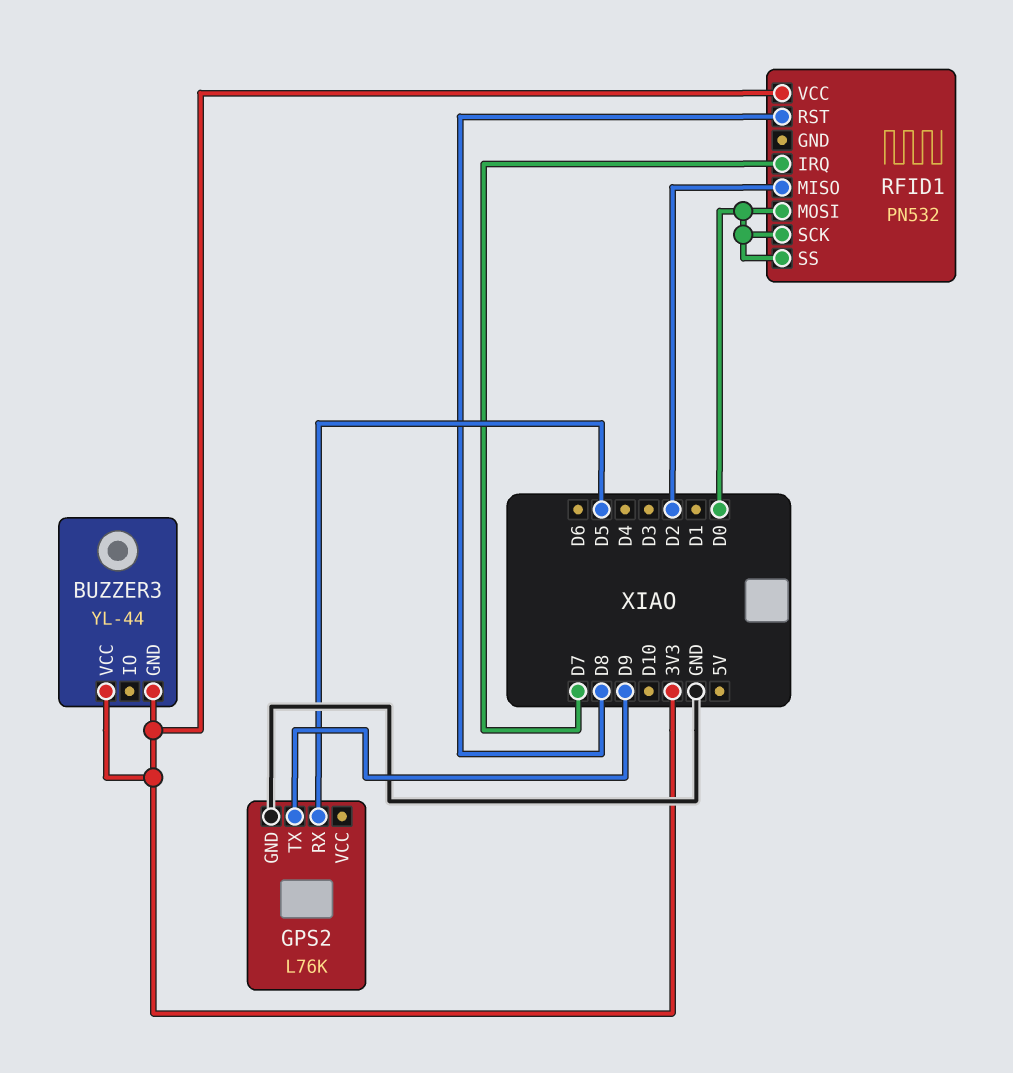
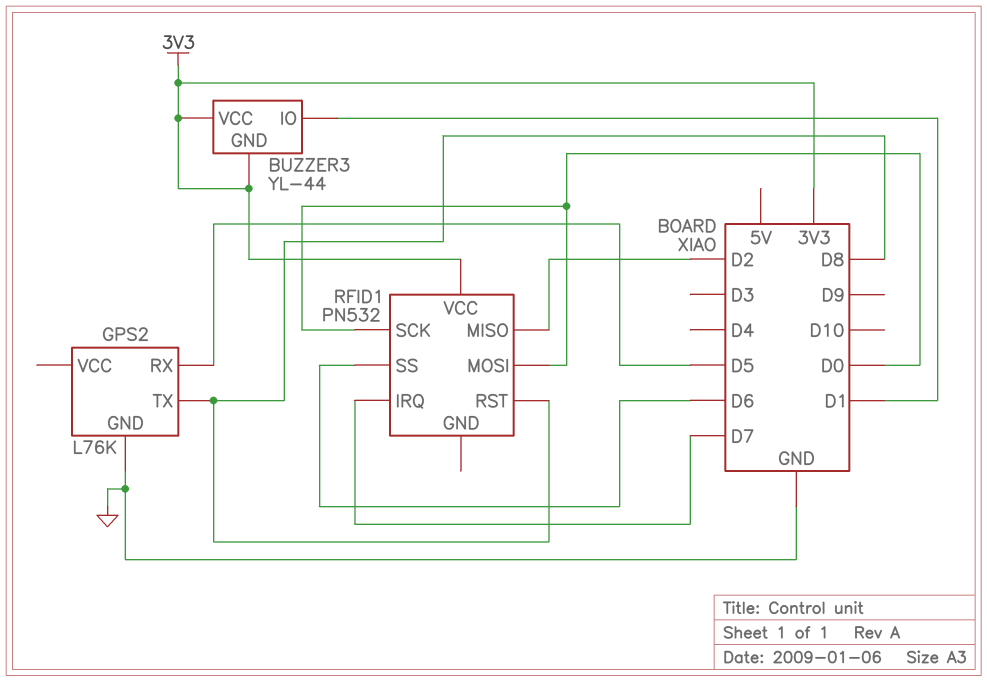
BUZZER3 pin IO: none -> D1
GPS2 pin TX: D9 -> D8
RFID1 pin SS: D0 -> D6

